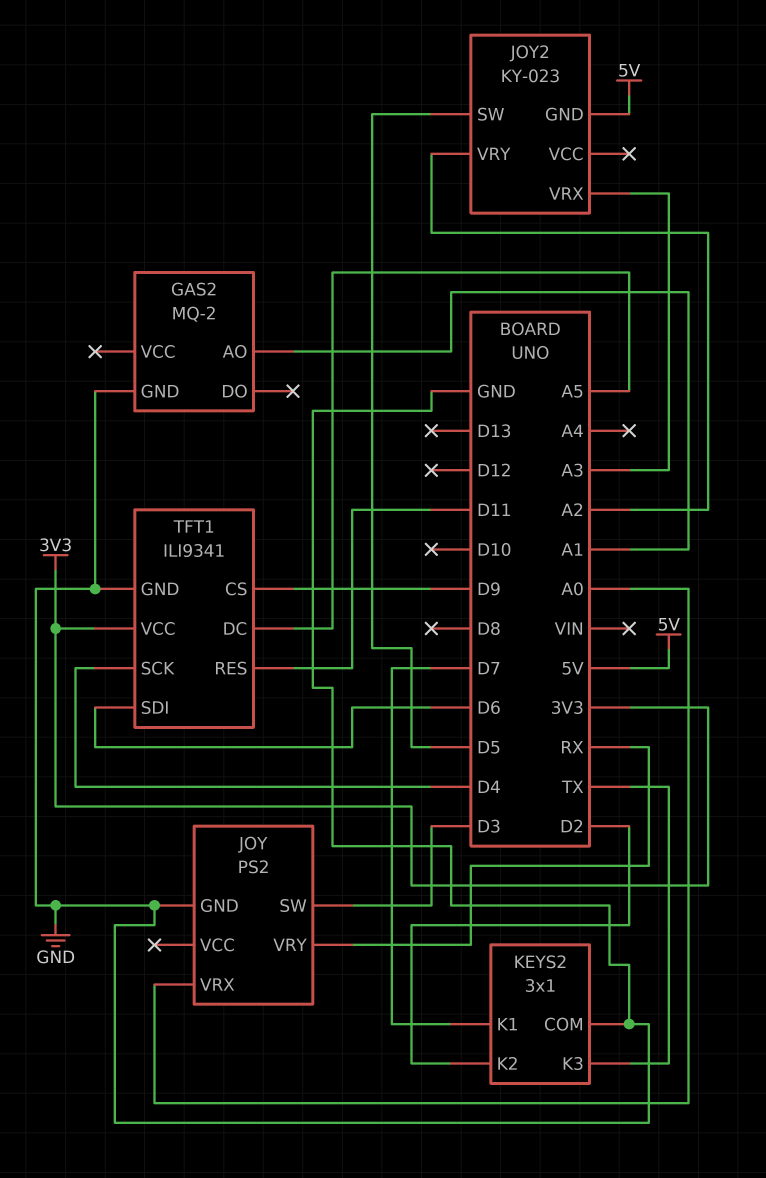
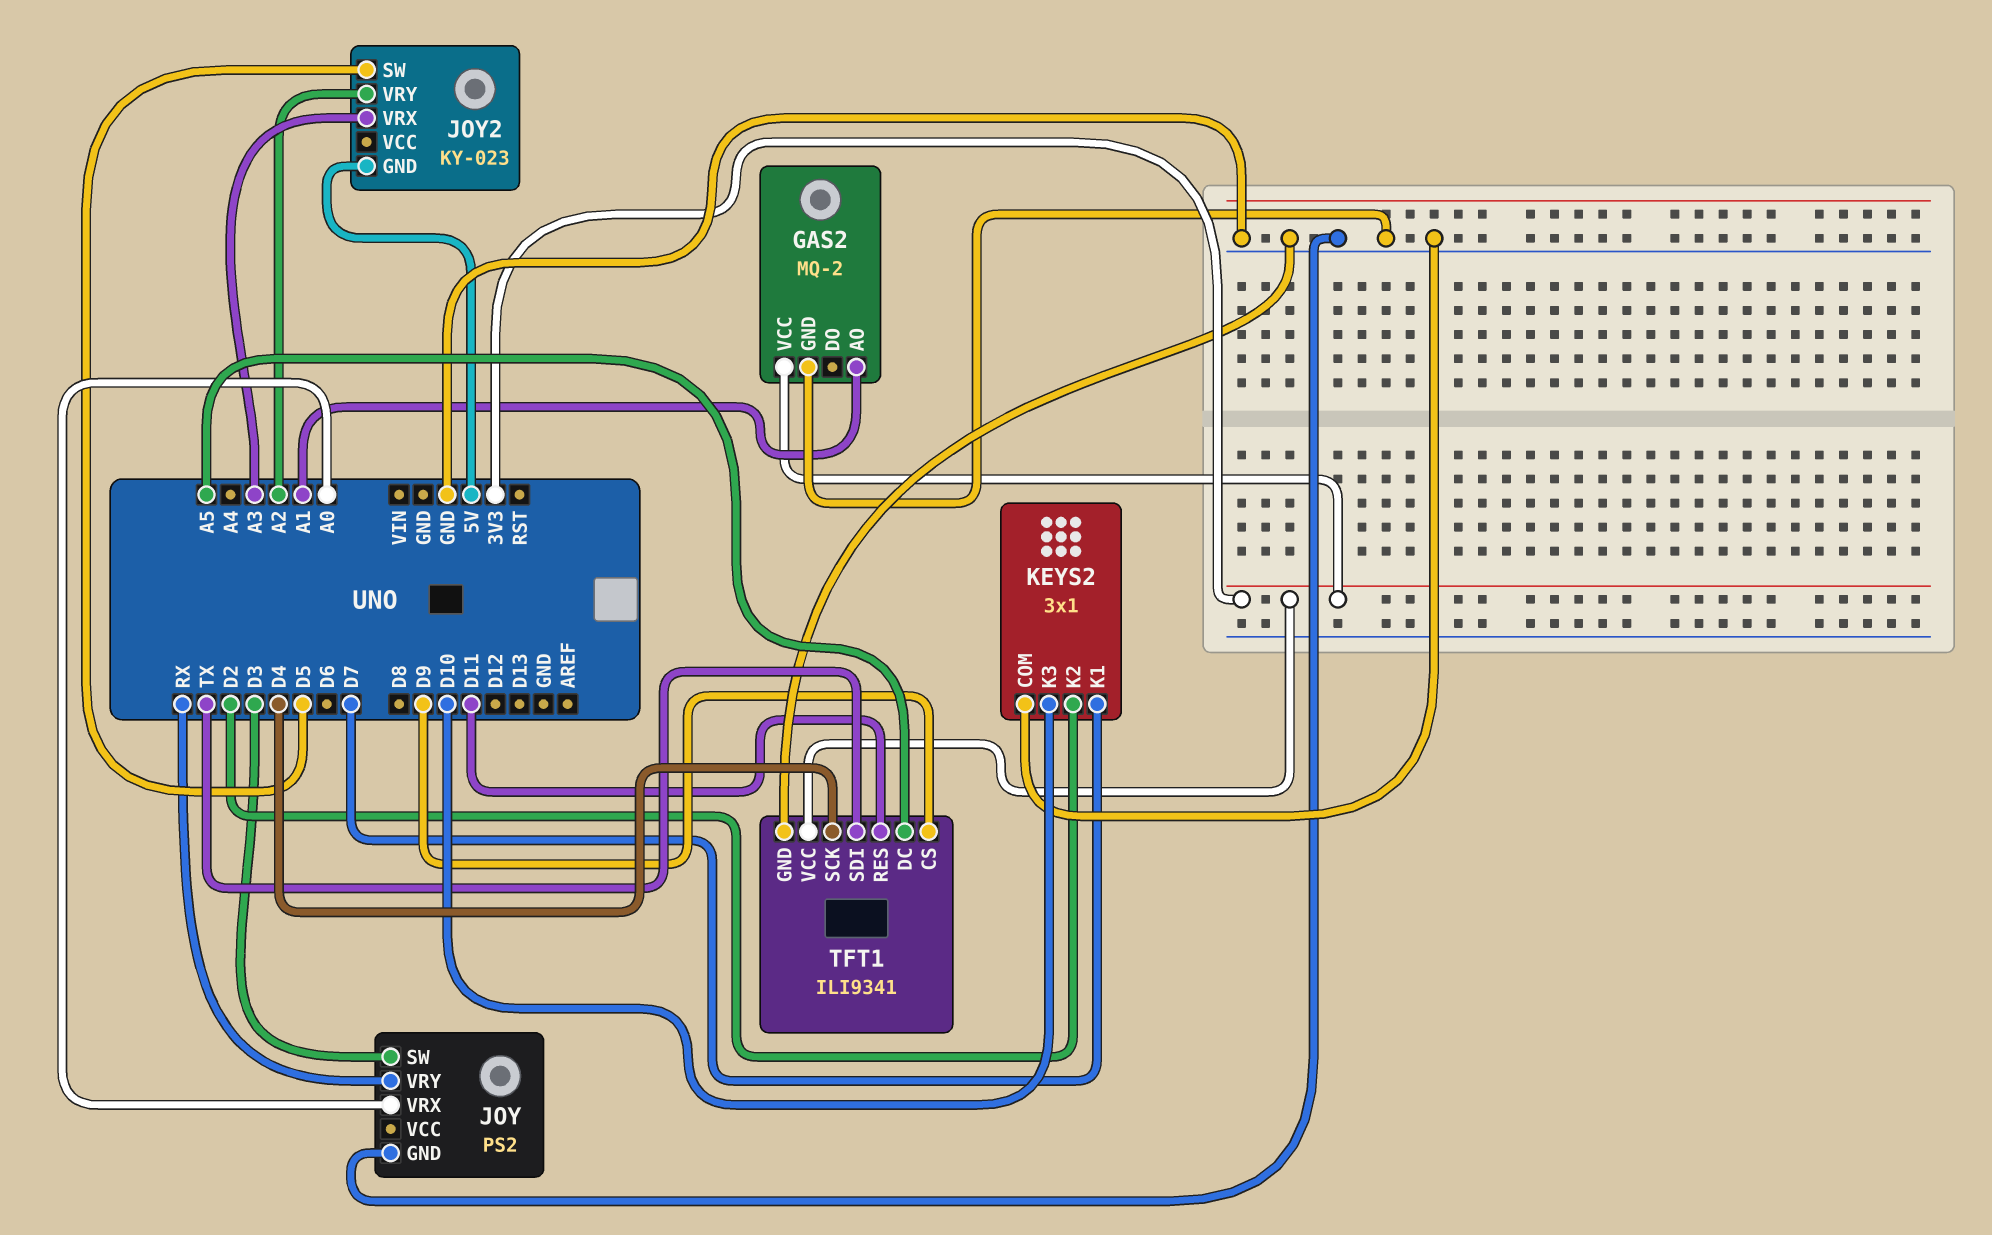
GAS2 pin VCC: none -> 3V3
KEYS2 pin K3: TX -> D10
TFT1 pin SDI: D6 -> TX

